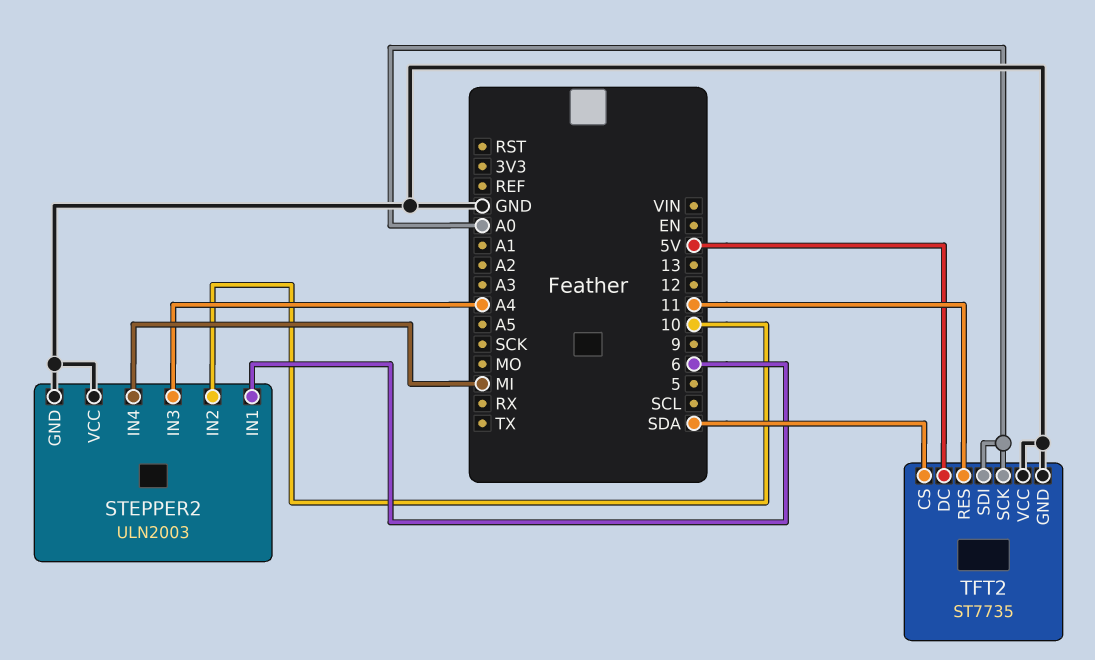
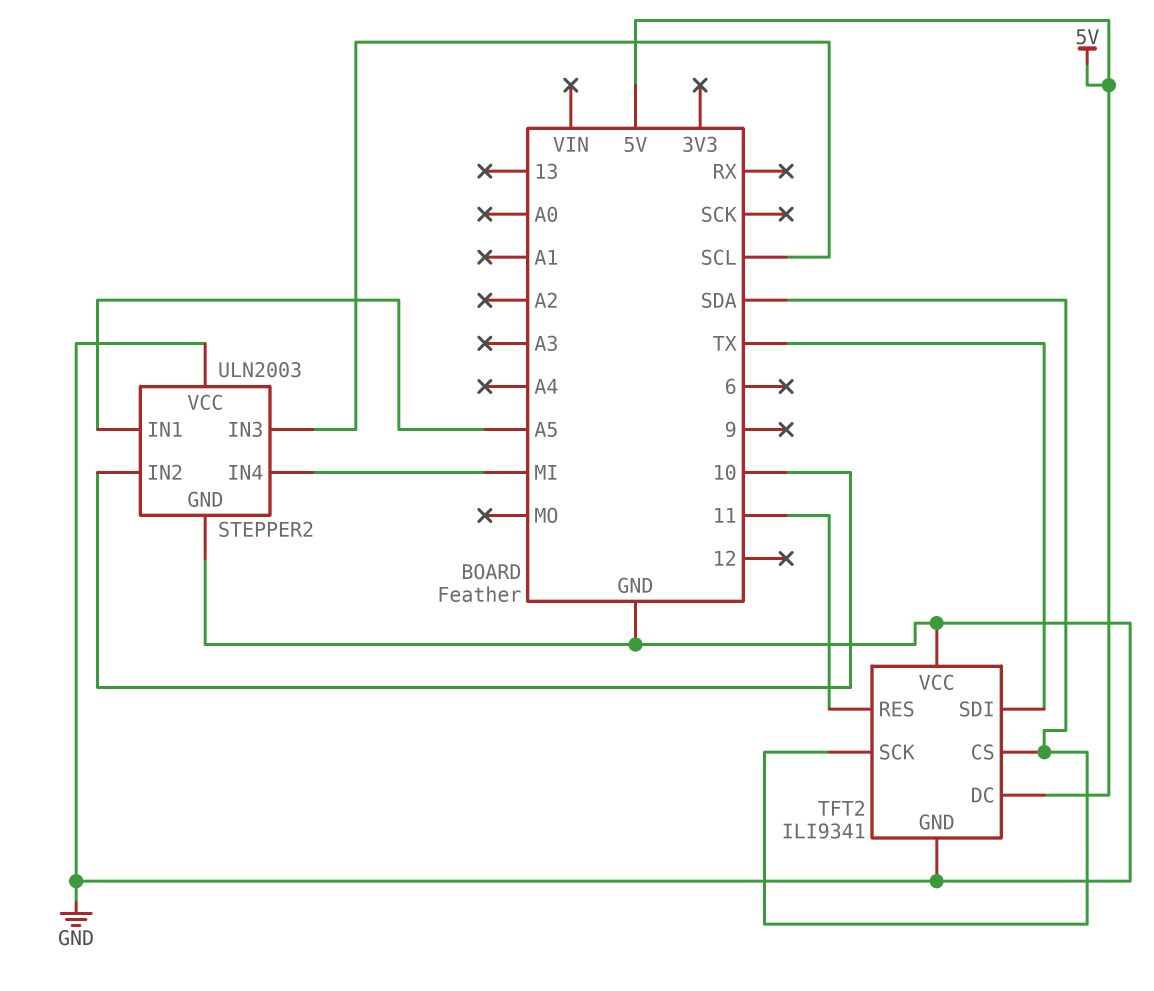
STEPPER2 pin IN1: 6 -> A5
STEPPER2 pin IN3: A4 -> SCL
TFT2: ST7735 -> ILI9341
TFT2 pin SCK: A0 -> SDA
TFT2 pin SDI: A0 -> TX

